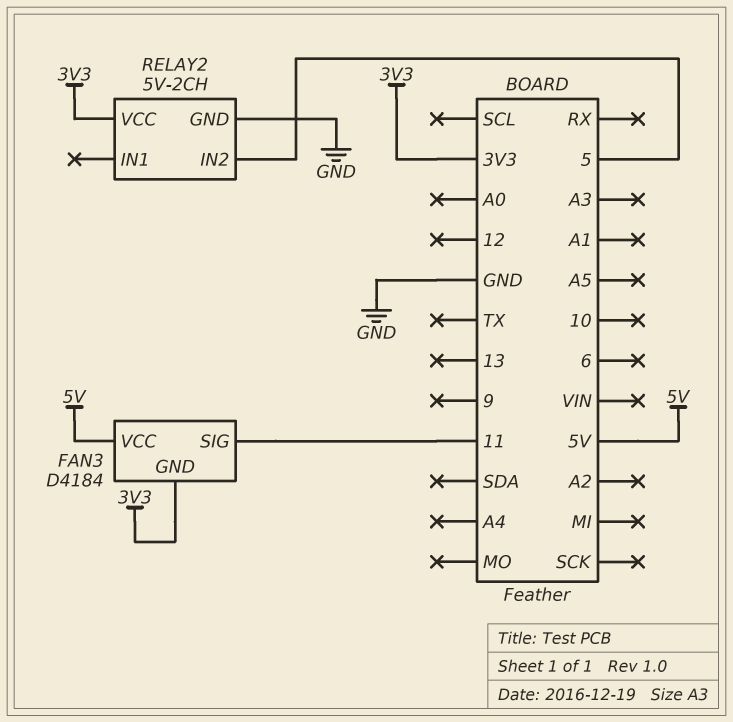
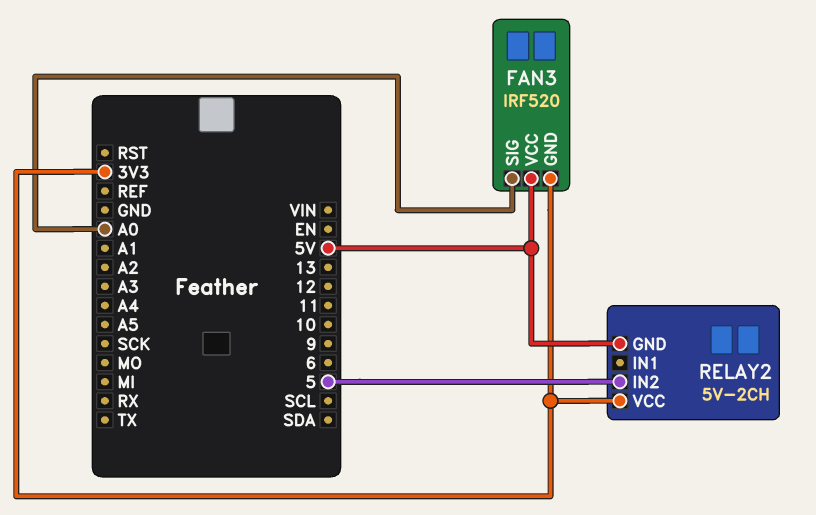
FAN3: D4184 -> IRF520
FAN3 pin SIG: 11 -> A0
RELAY2 pin GND: GND -> 5V

